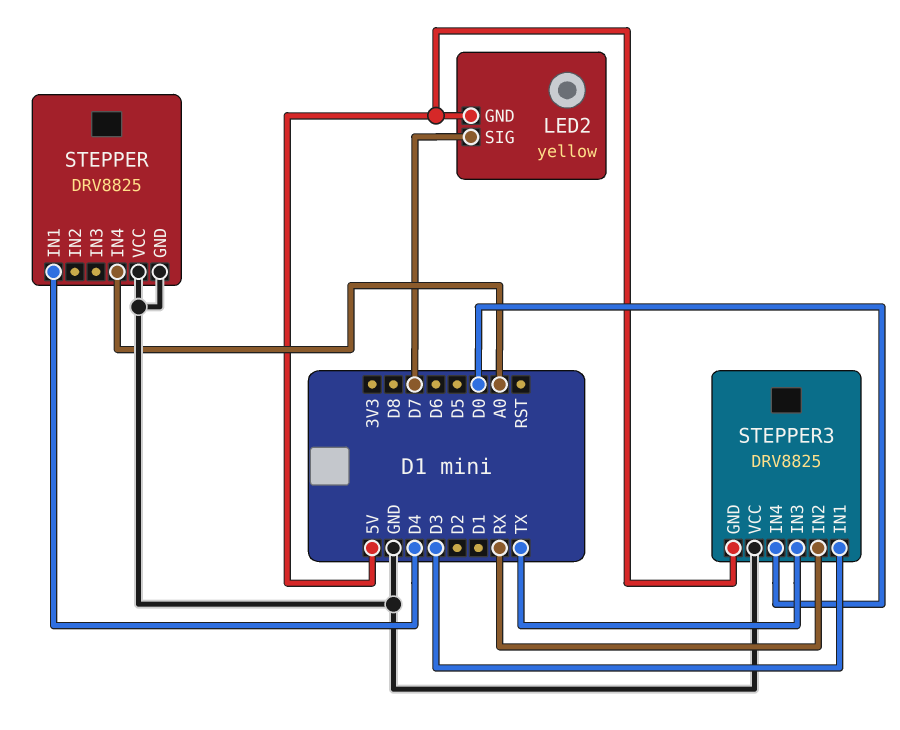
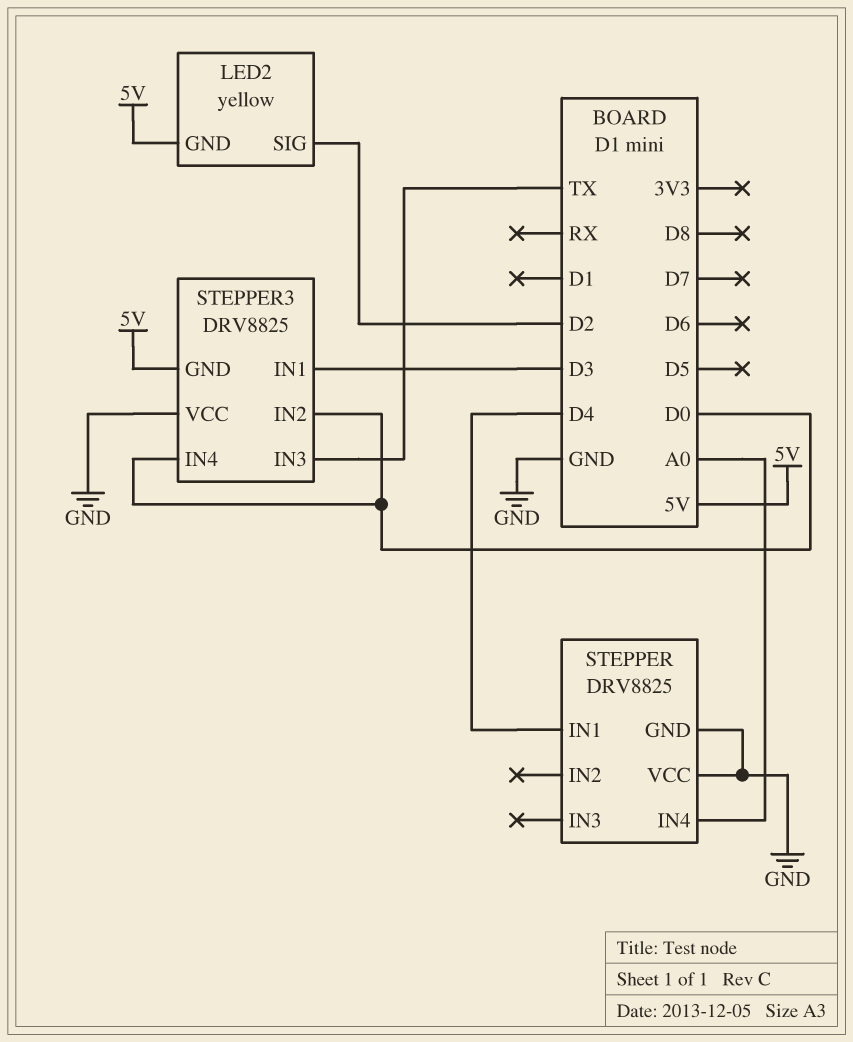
LED2 pin SIG: D7 -> D2
STEPPER3 pin IN2: RX -> D0

